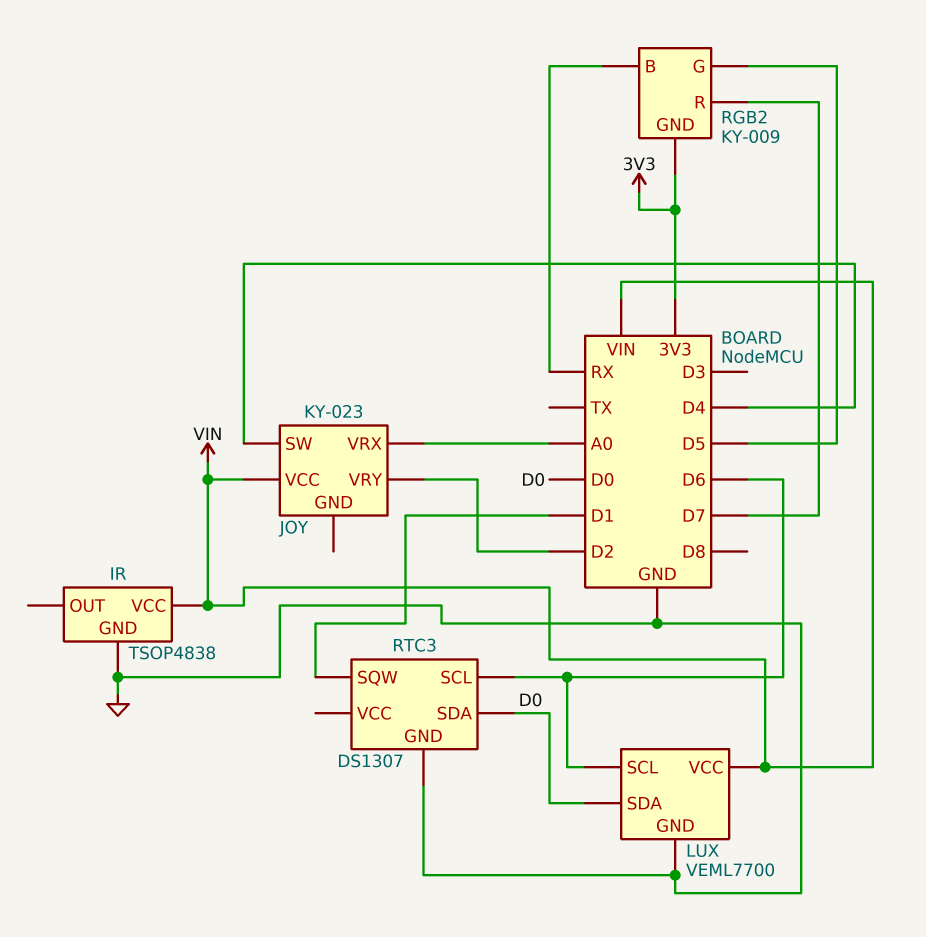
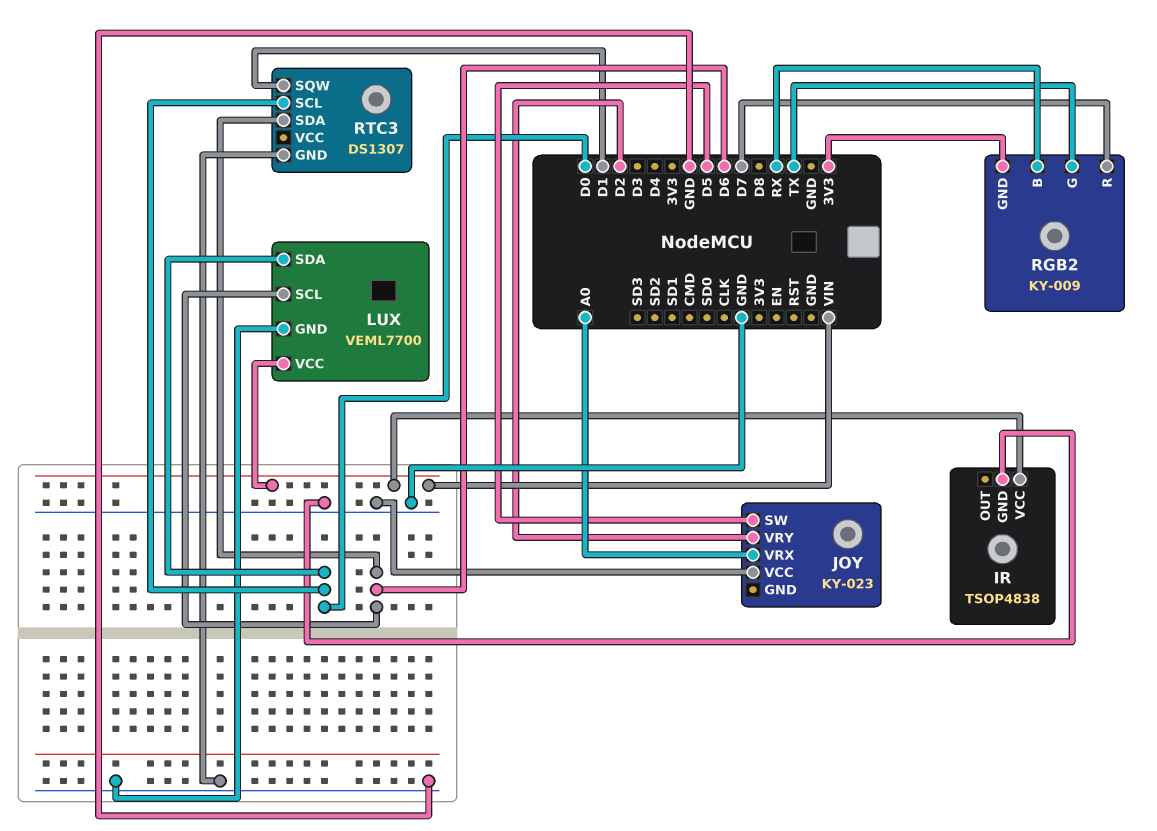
JOY pin SW: D4 -> D5
JOY pin VCC: VIN -> GND
RGB2 pin G: D5 -> TX
RTC3 pin SCL: D6 -> D0
RTC3 pin SDA: D0 -> D6

